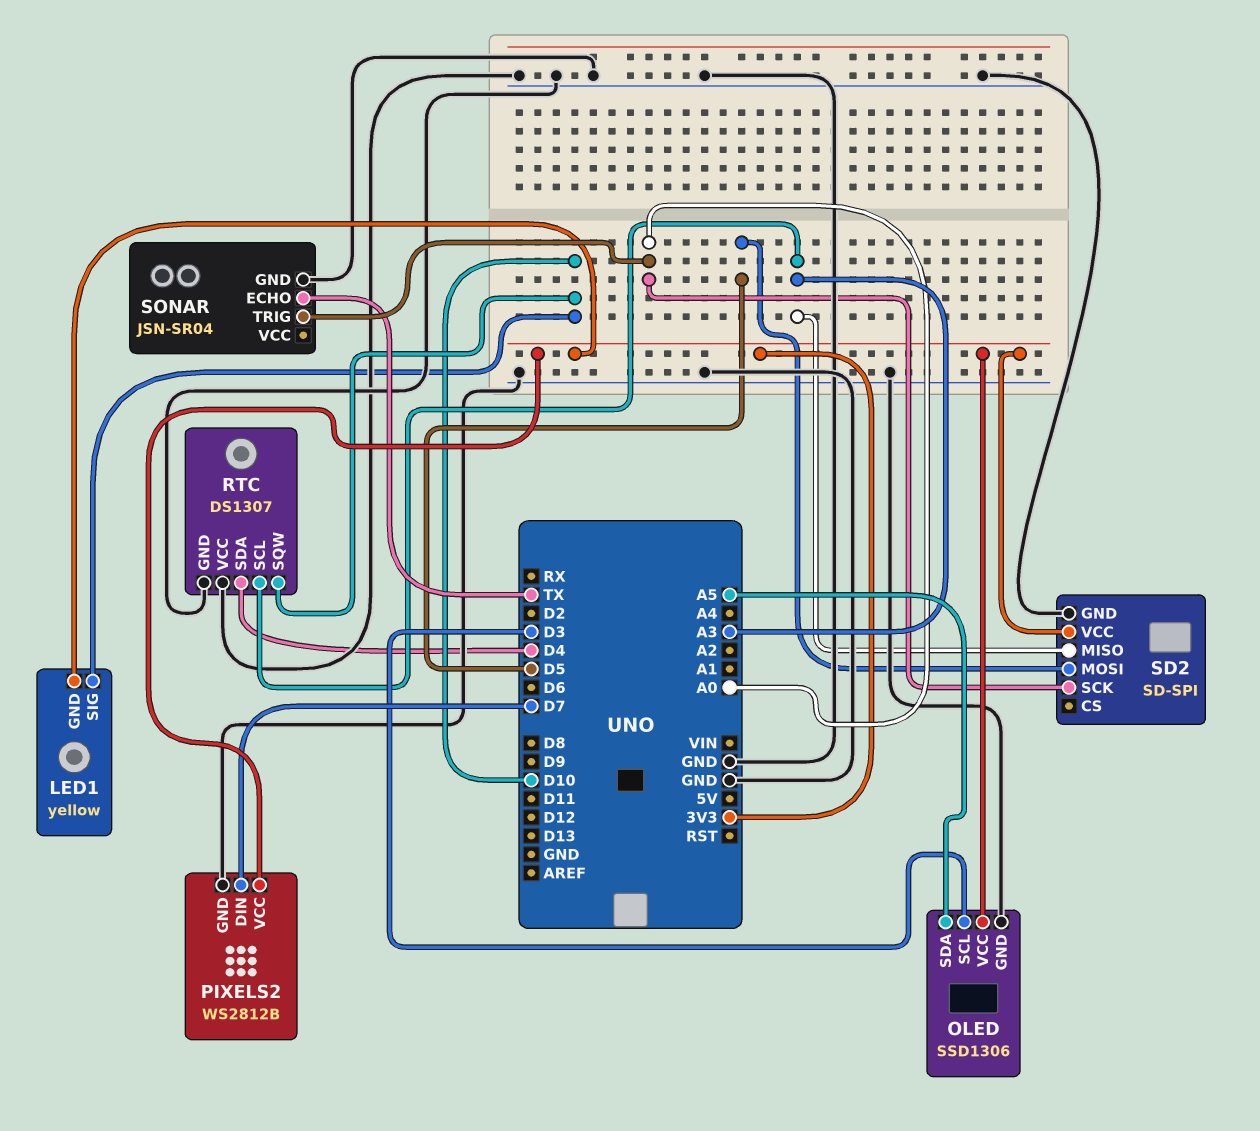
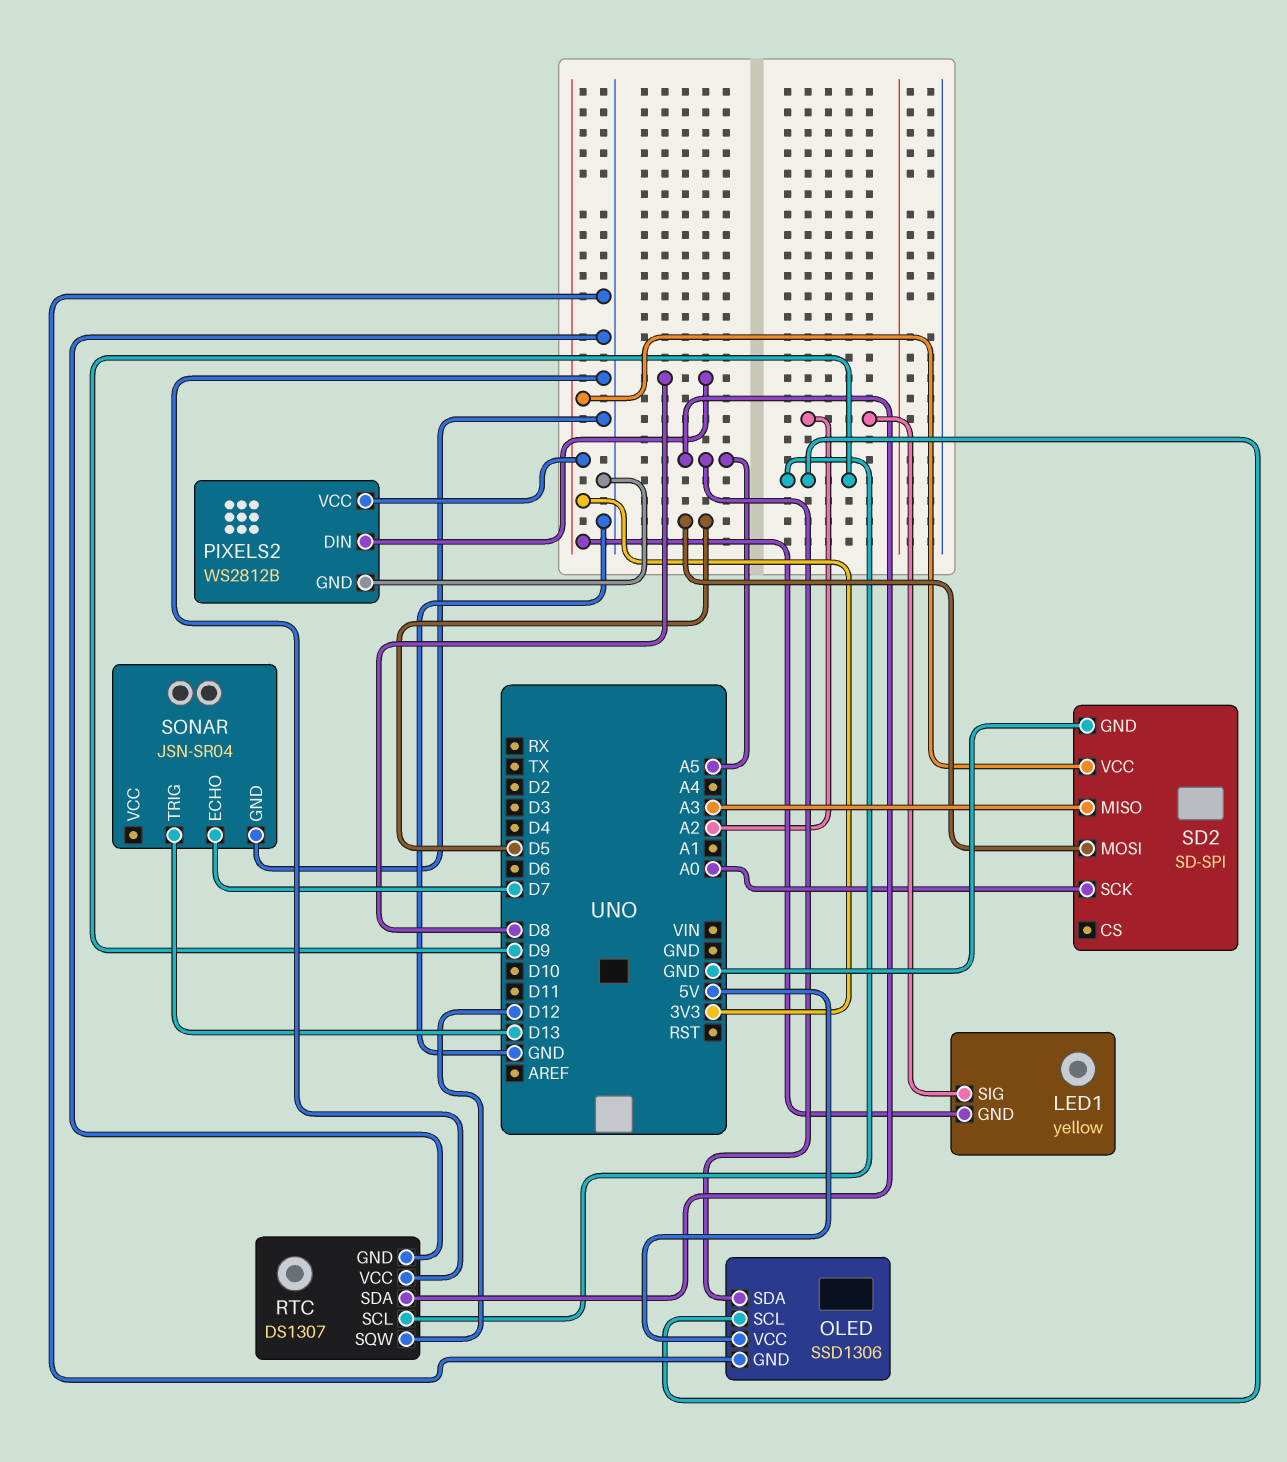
LED1 pin SIG: D10 -> A2
OLED pin SCL: D3 -> D9
OLED pin VCC: 3V3 -> 5V
PIXELS2 pin DIN: D7 -> D8
RTC pin SCL: A3 -> D9
RTC pin SDA: D4 -> A5
RTC pin SQW: D10 -> D12
SONAR pin ECHO: TX -> D7
SONAR pin TRIG: A0 -> D13

